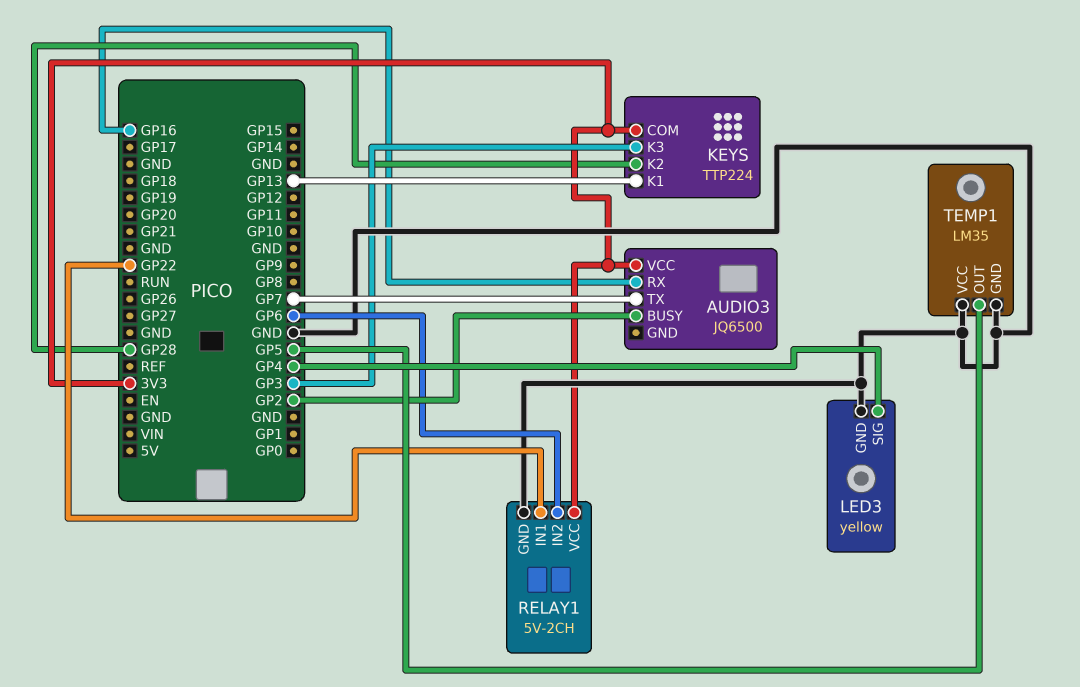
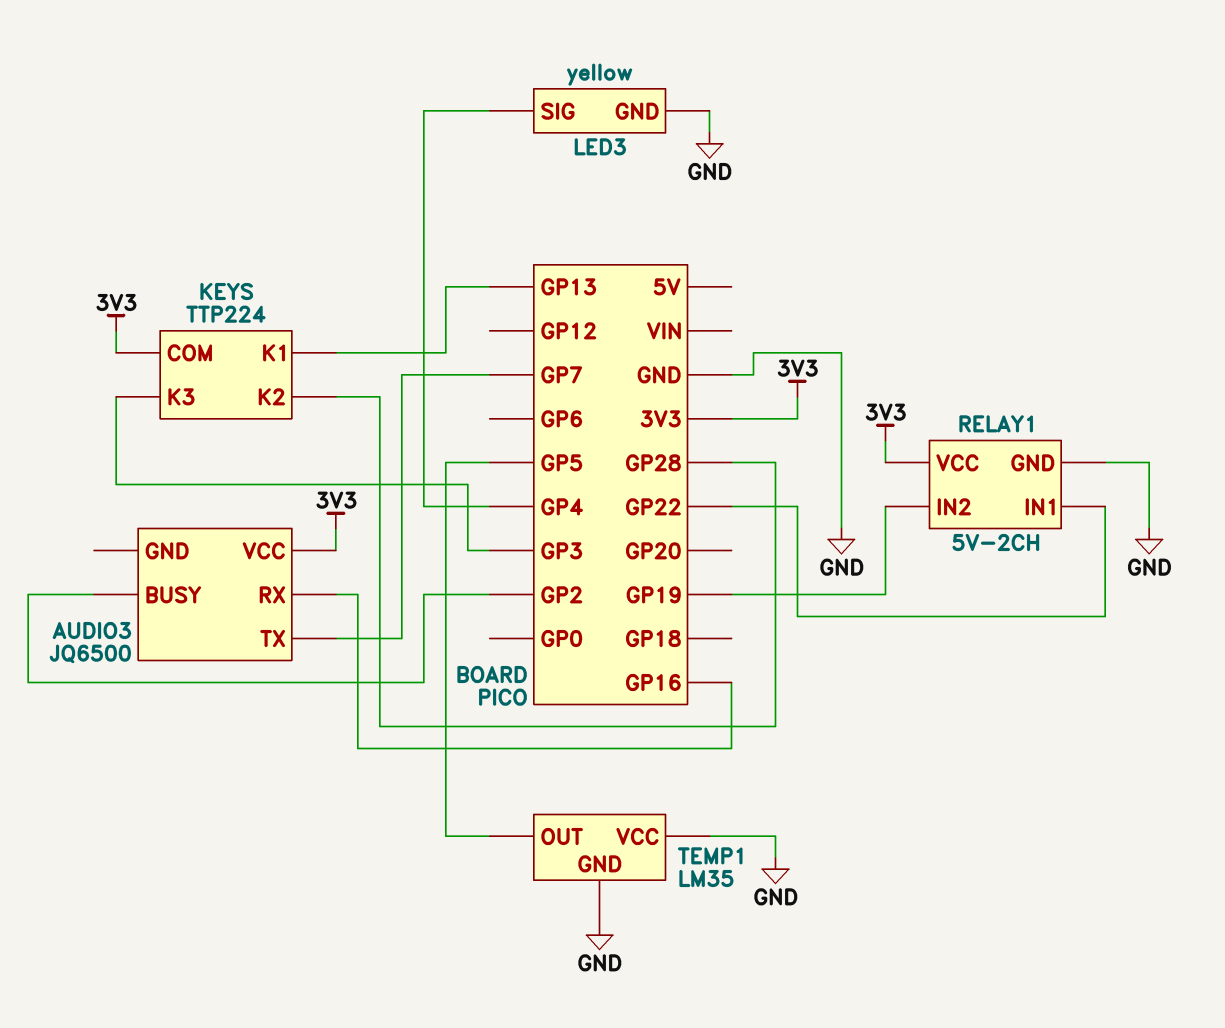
RELAY1 pin IN2: GP6 -> GP19

